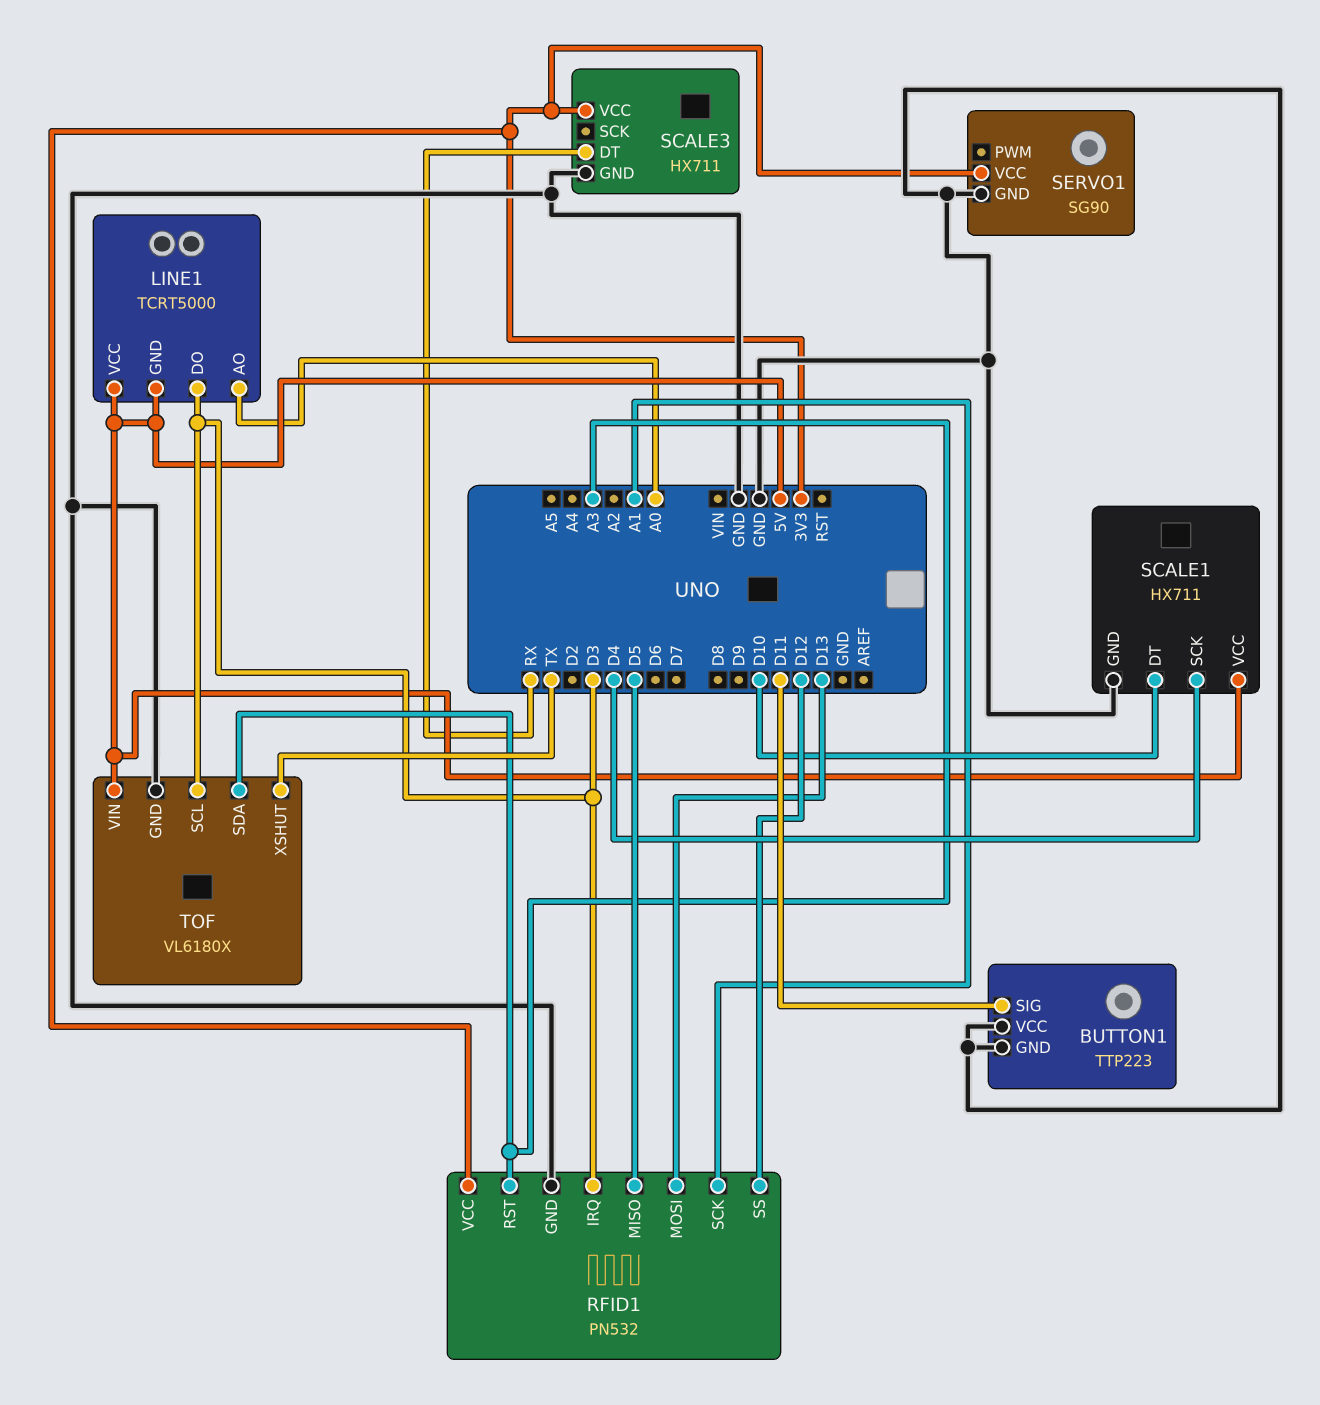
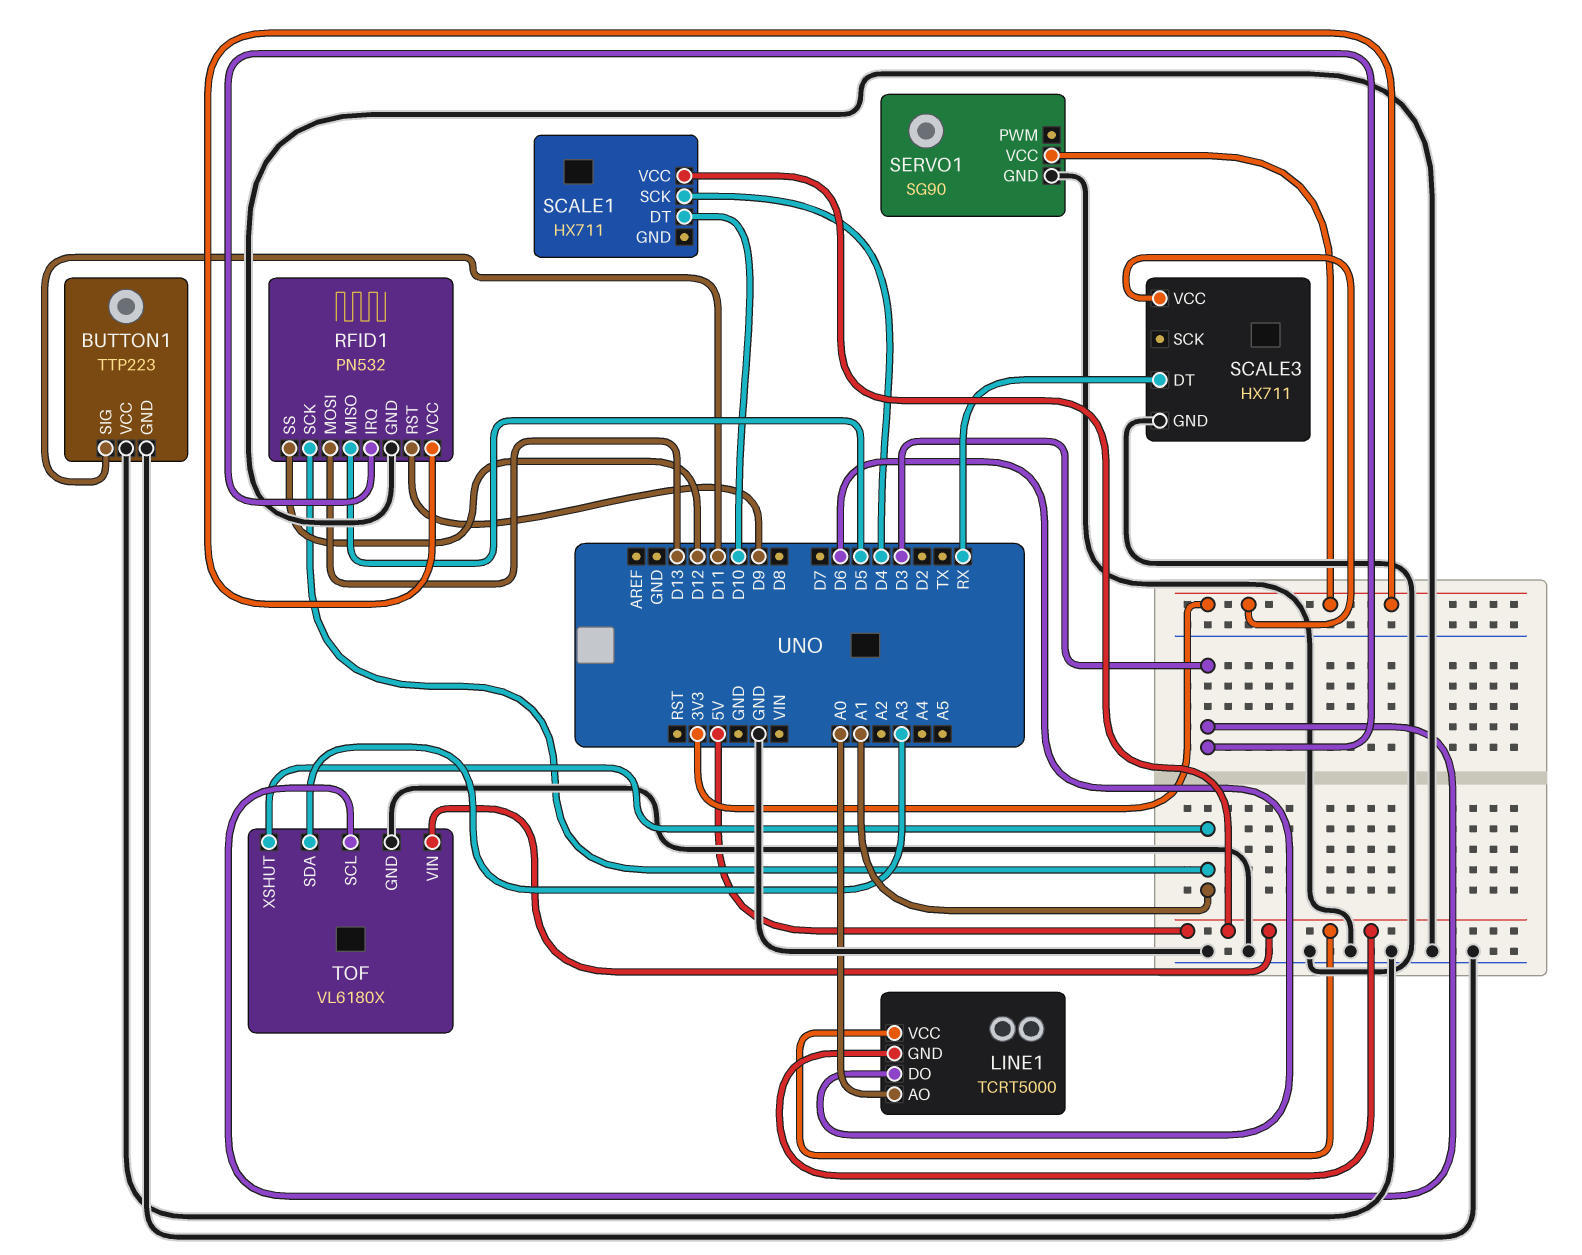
LINE1 pin DO: D3 -> D6
RFID1 pin RST: A3 -> D9
SCALE1 pin GND: GND -> none
TOF pin XSHUT: TX -> A1

